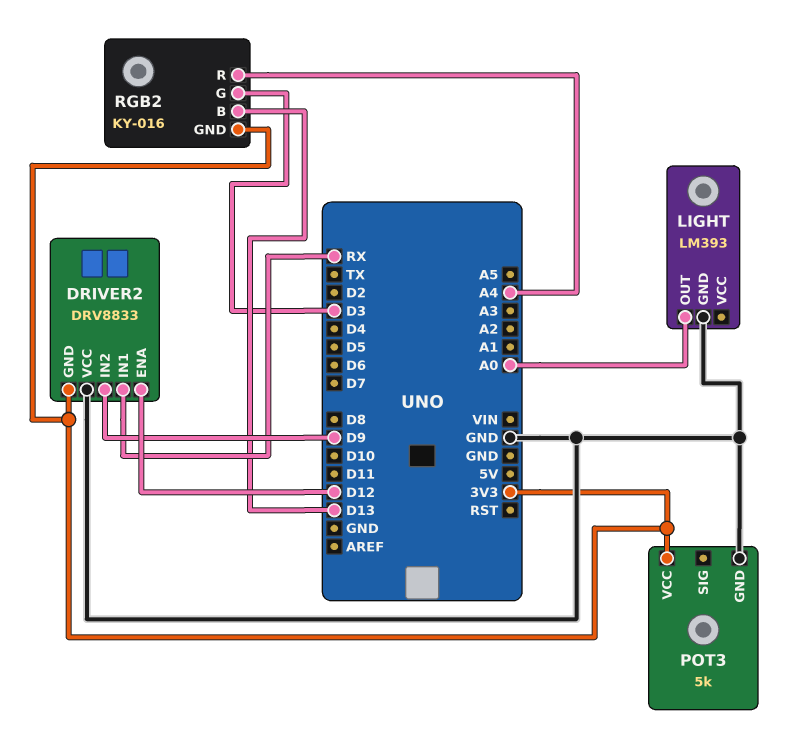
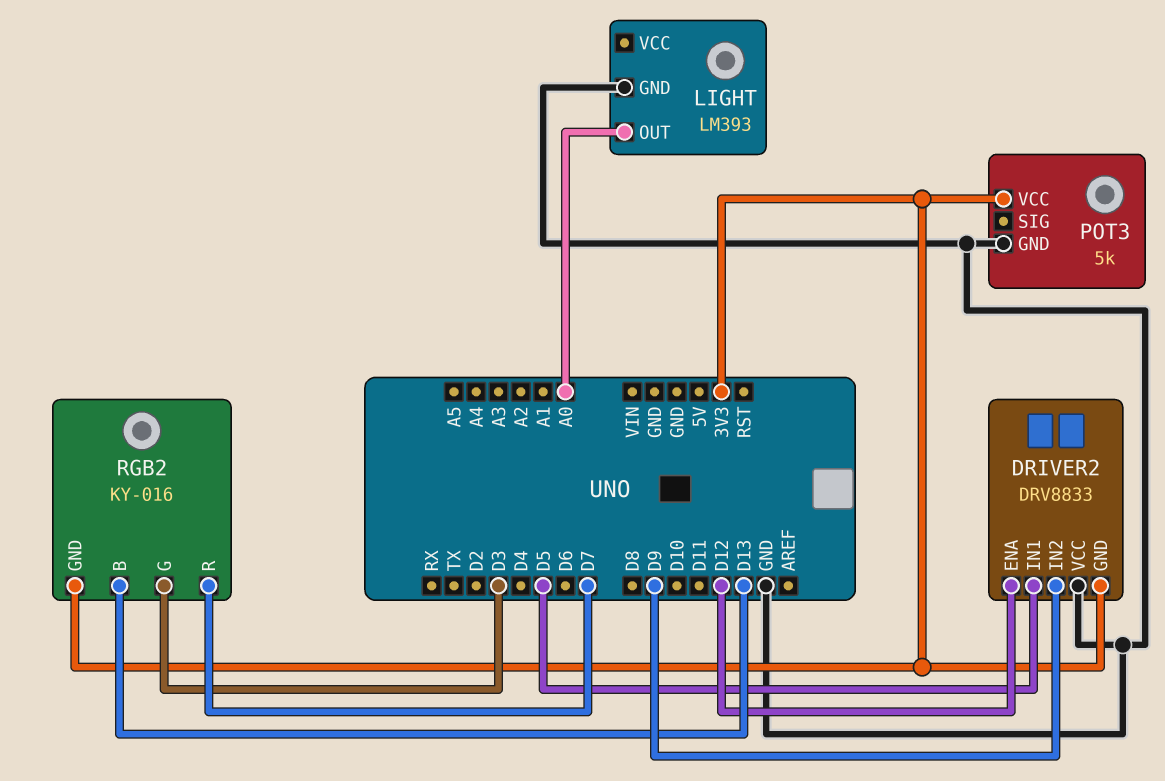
DRIVER2 pin IN1: RX -> D5
RGB2 pin R: A4 -> D7

